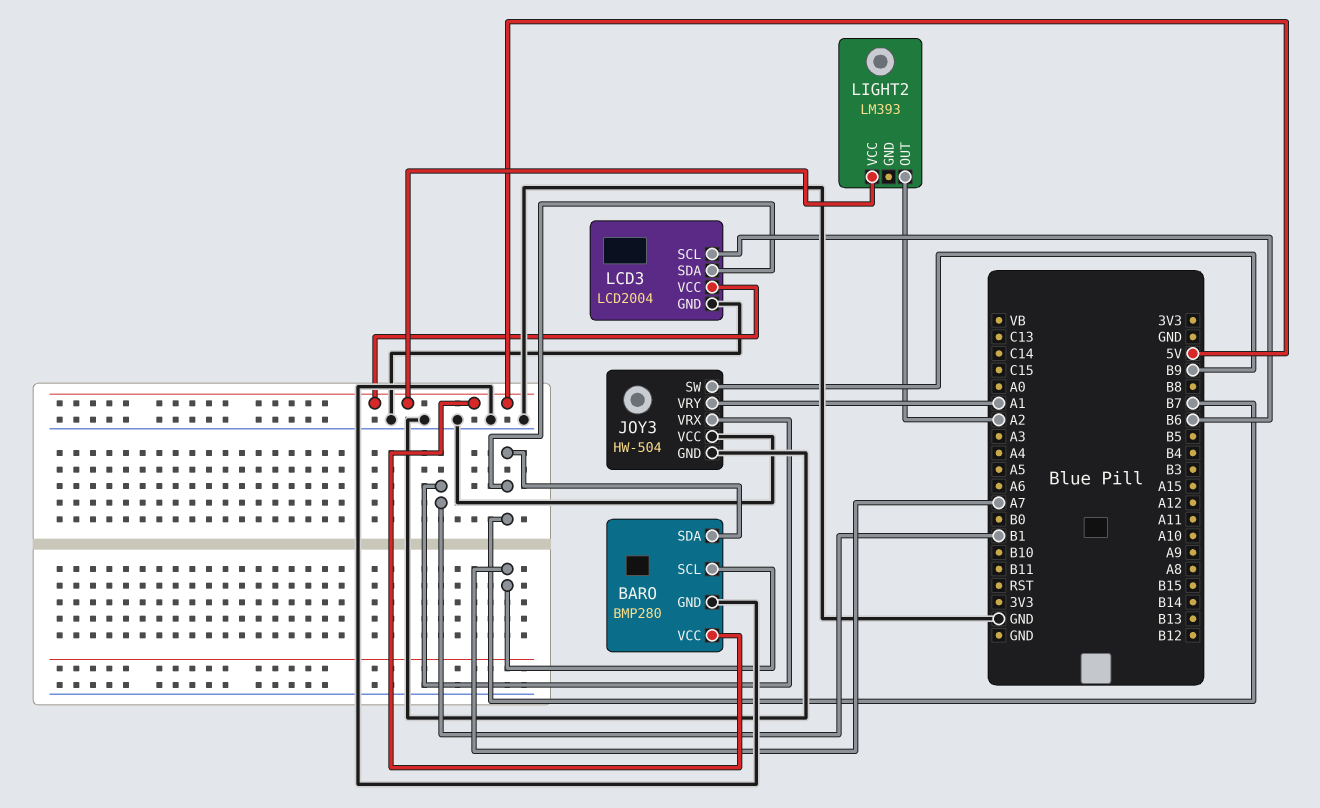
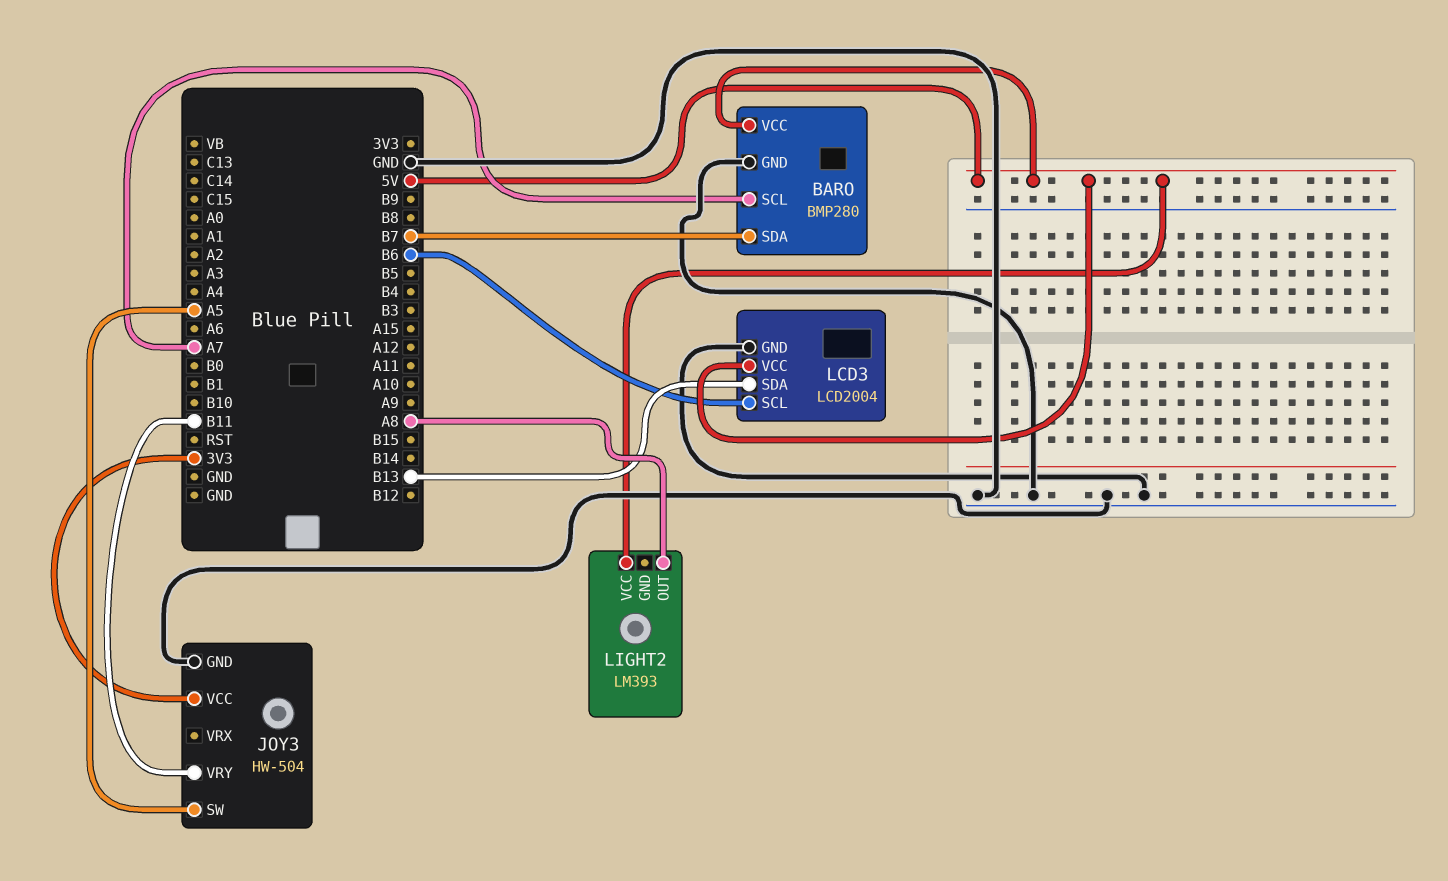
JOY3 pin SW: B9 -> A5
JOY3 pin VCC: GND -> 3V3
JOY3 pin VRX: B1 -> none
JOY3 pin VRY: A1 -> B11
LCD3 pin SDA: B7 -> B13
LIGHT2 pin OUT: A2 -> A8

